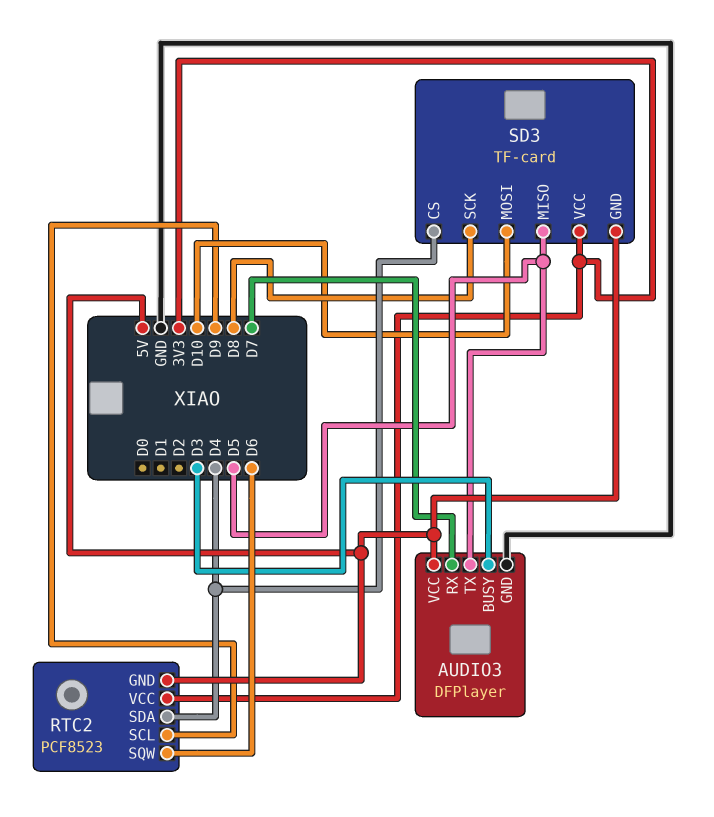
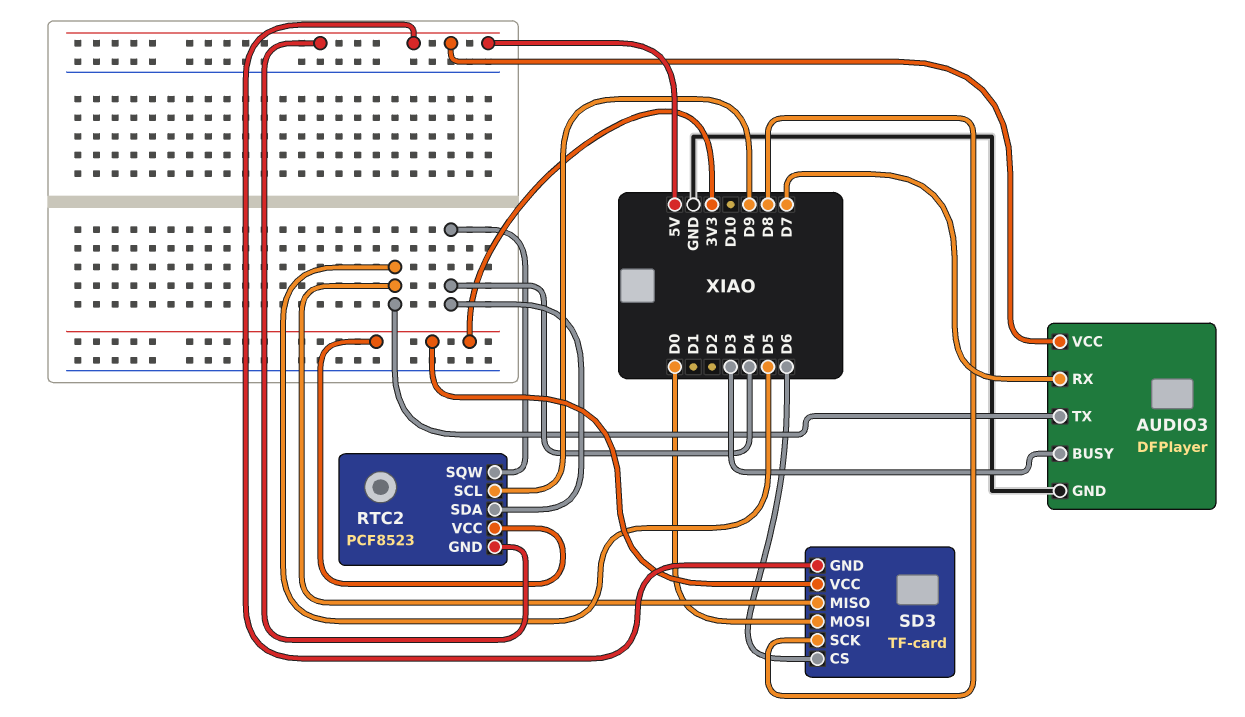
RTC2 pin SQW: D6 -> D4
SD3 pin CS: D4 -> D6
SD3 pin MOSI: D10 -> D0

